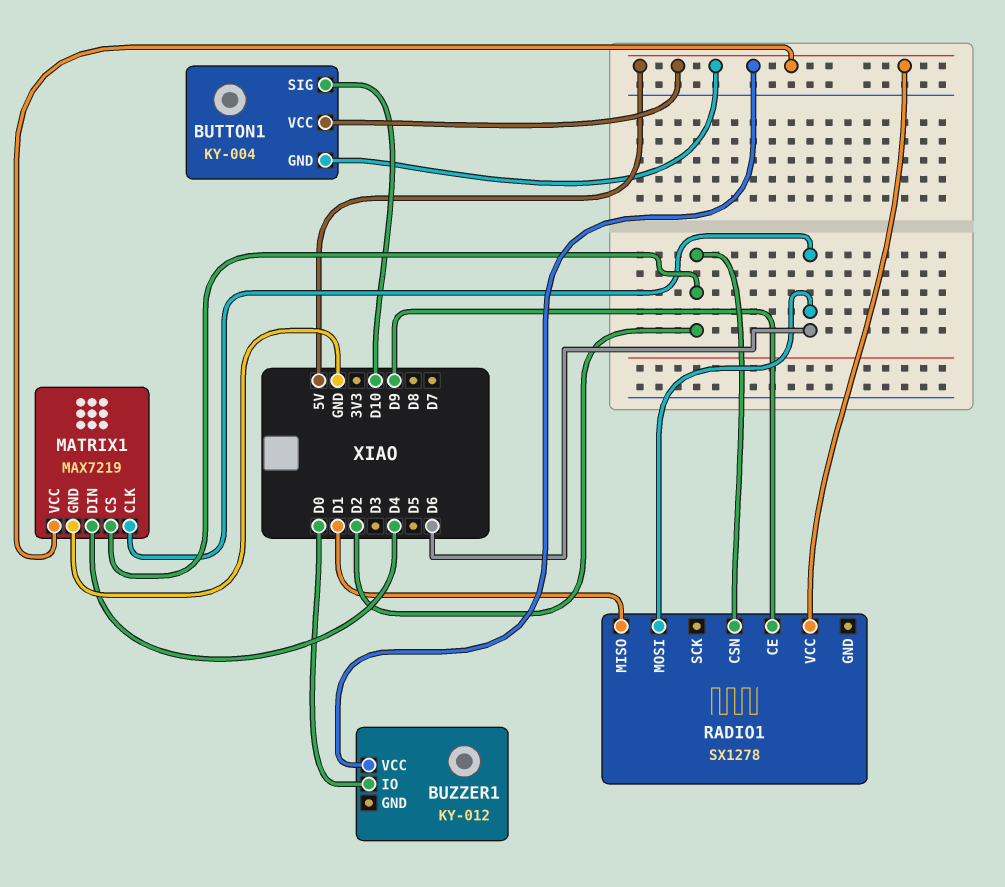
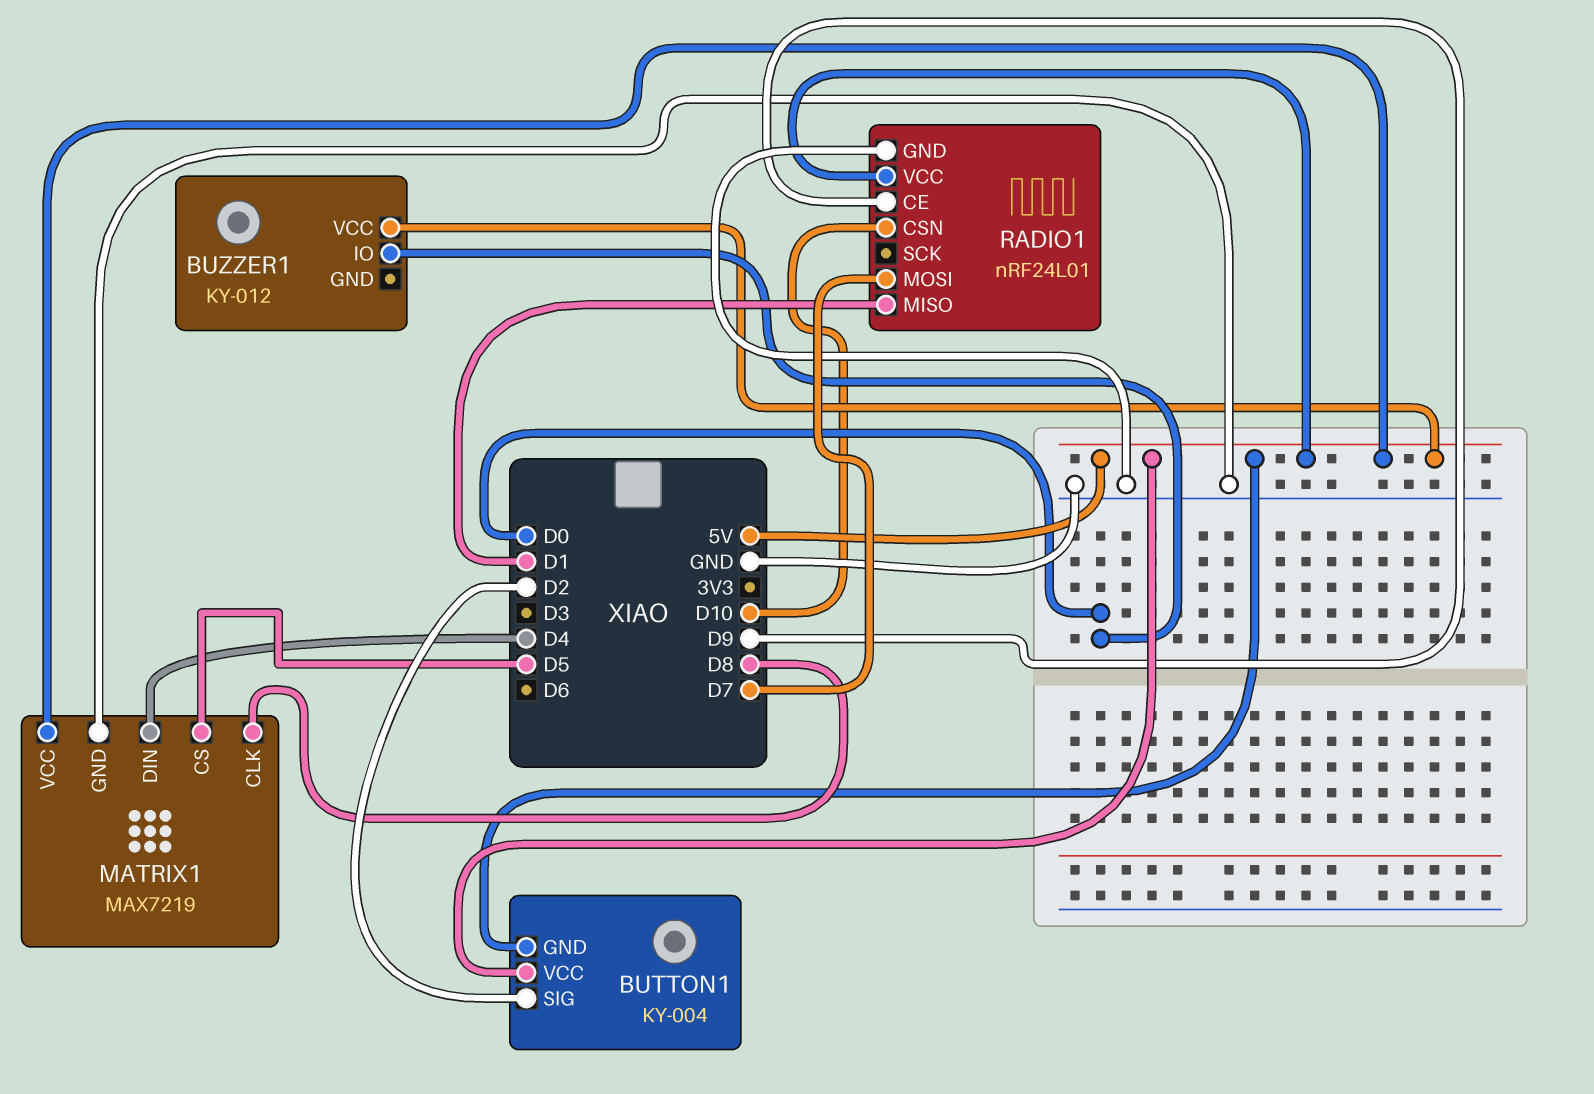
BUTTON1 pin SIG: D10 -> D2
MATRIX1 pin CLK: D6 -> D8
MATRIX1 pin CS: D2 -> D5
RADIO1: SX1278 -> nRF24L01
RADIO1 pin CSN: D2 -> D10
RADIO1 pin GND: none -> GND
RADIO1 pin MOSI: D6 -> D7

